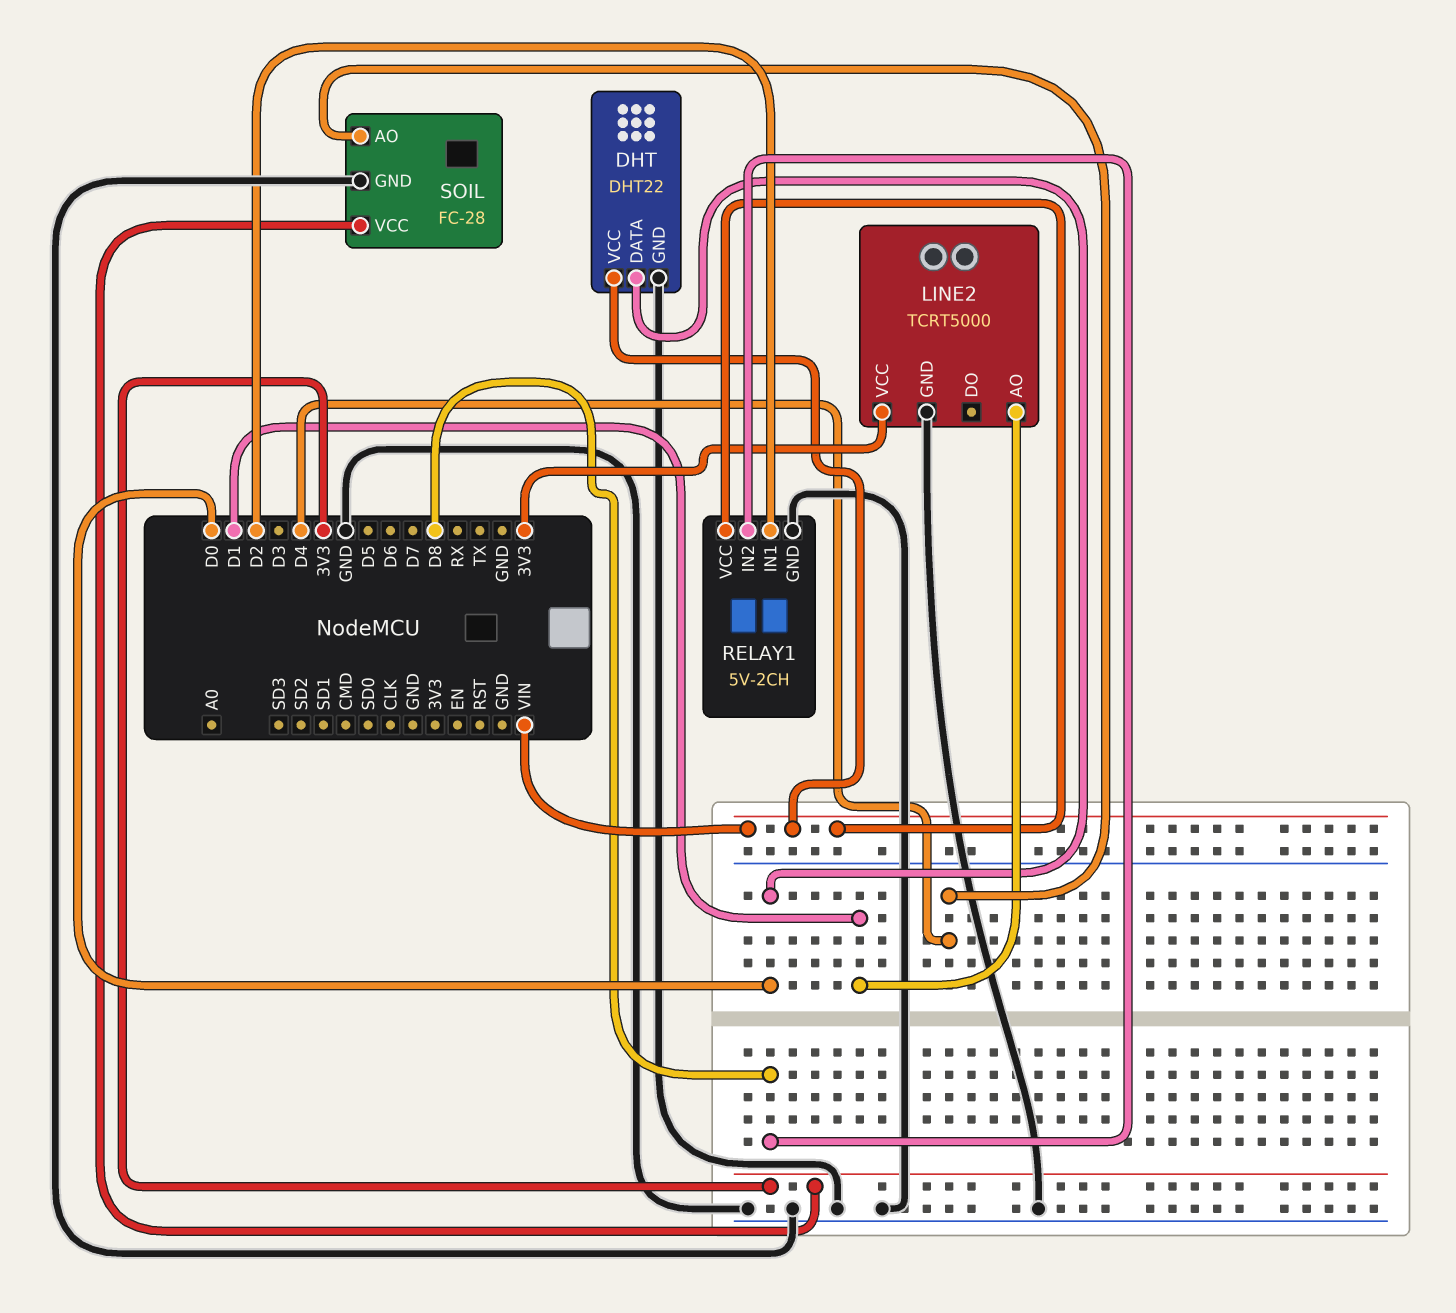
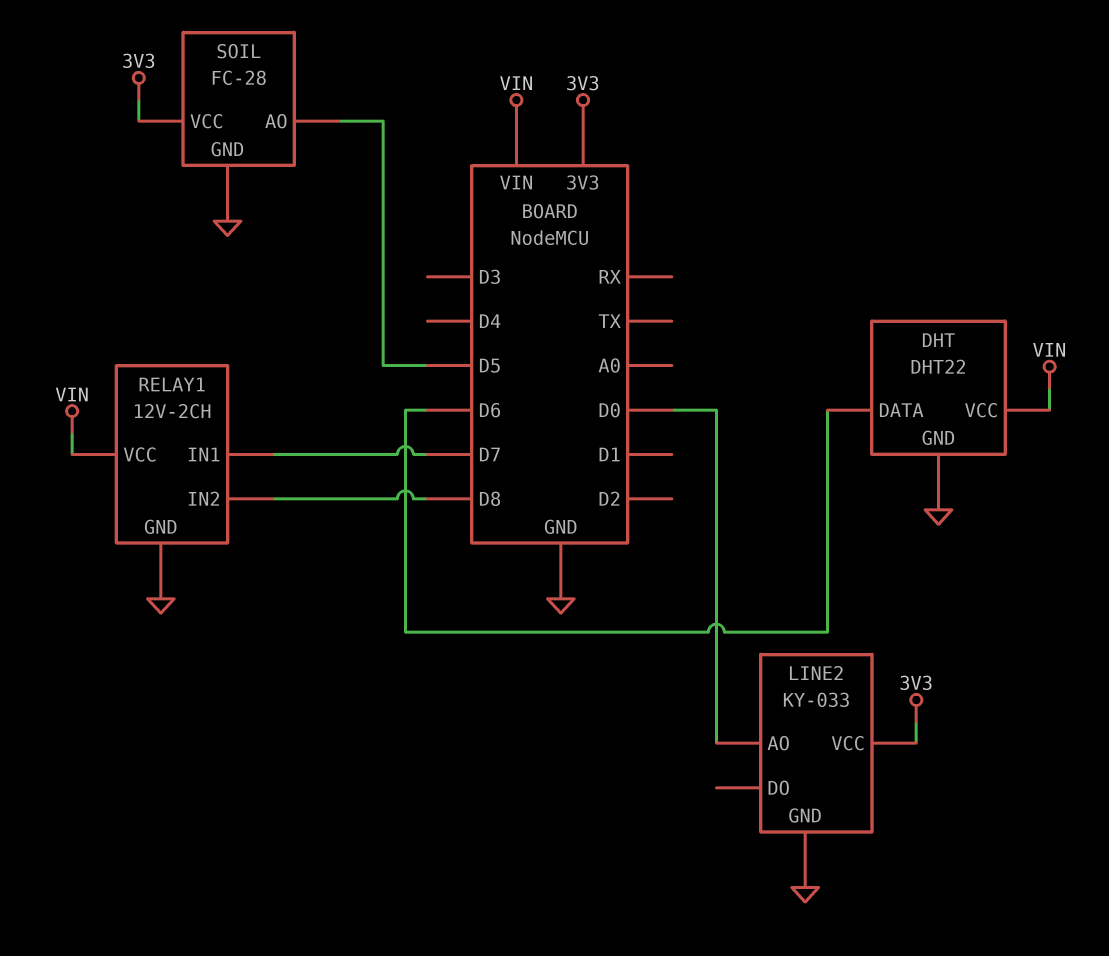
DHT pin DATA: D0 -> D6
LINE2: TCRT5000 -> KY-033
LINE2 pin AO: D1 -> D0
RELAY1: 5V-2CH -> 12V-2CH
RELAY1 pin IN1: D2 -> D7
SOIL pin AO: D4 -> D5

